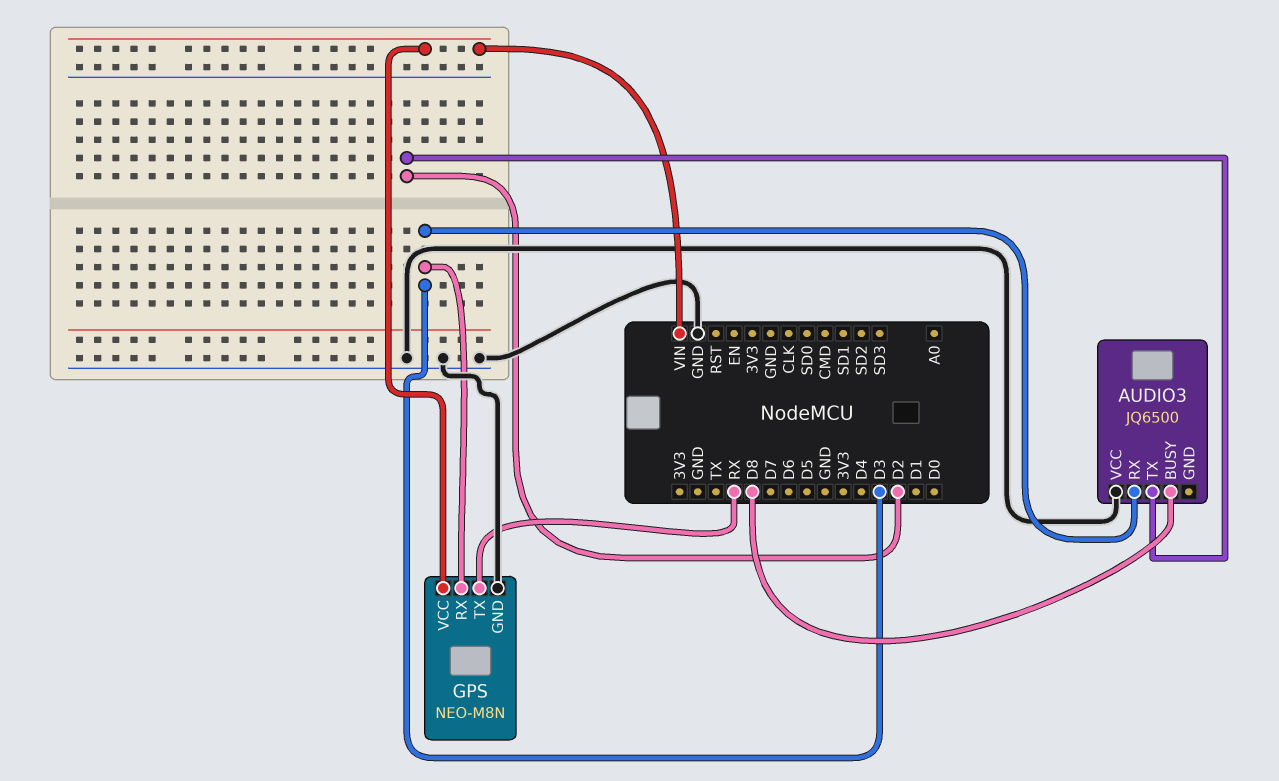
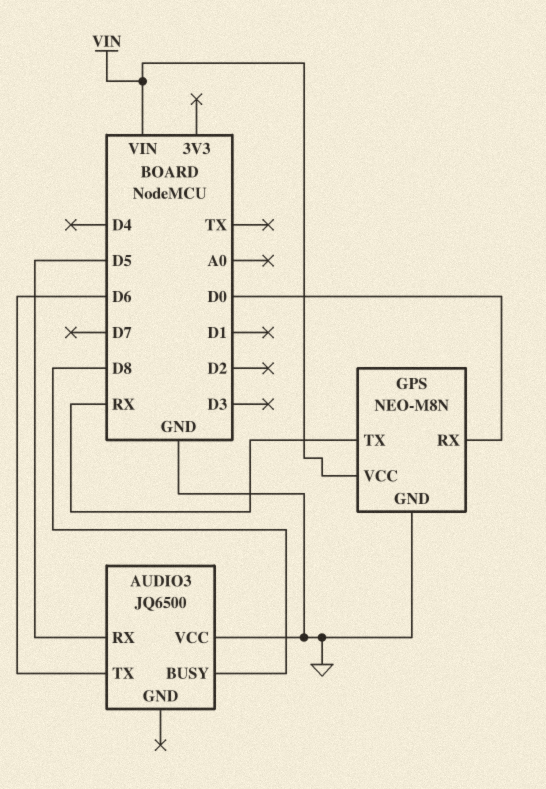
AUDIO3 pin RX: D3 -> D5
AUDIO3 pin TX: D2 -> D6
GPS pin RX: D3 -> D0

